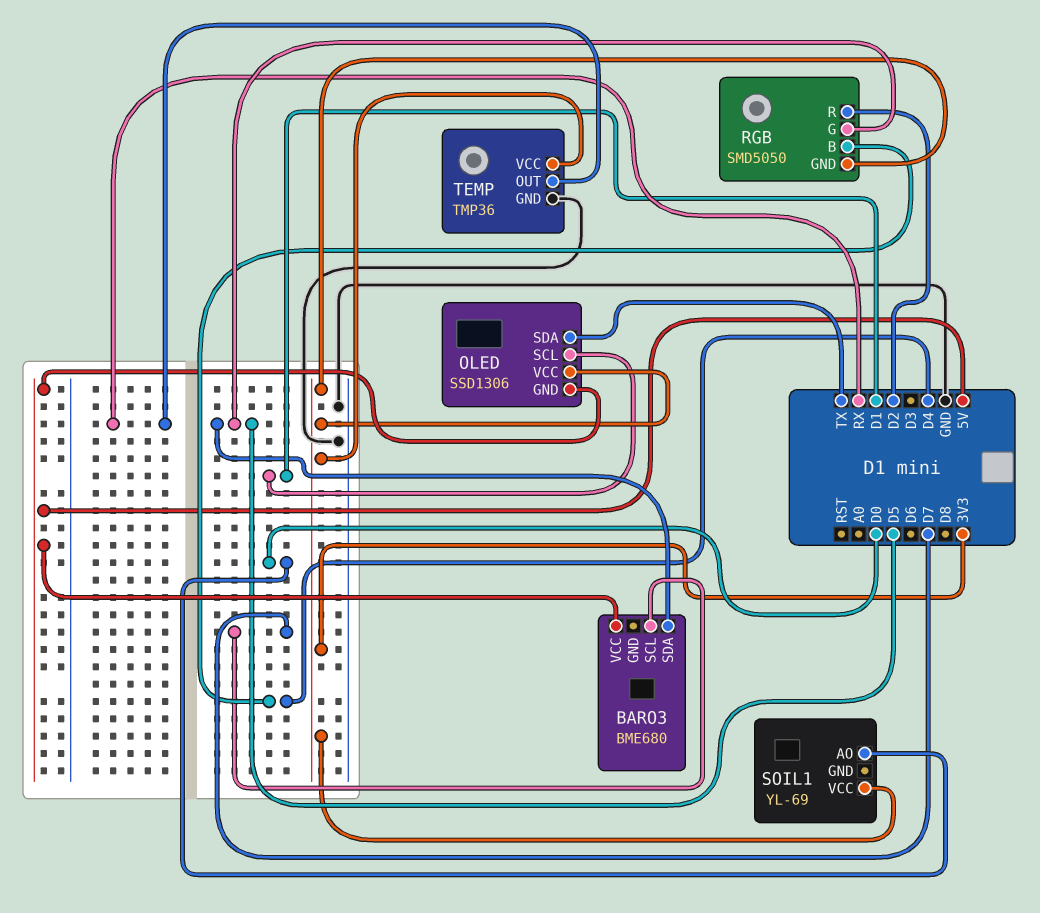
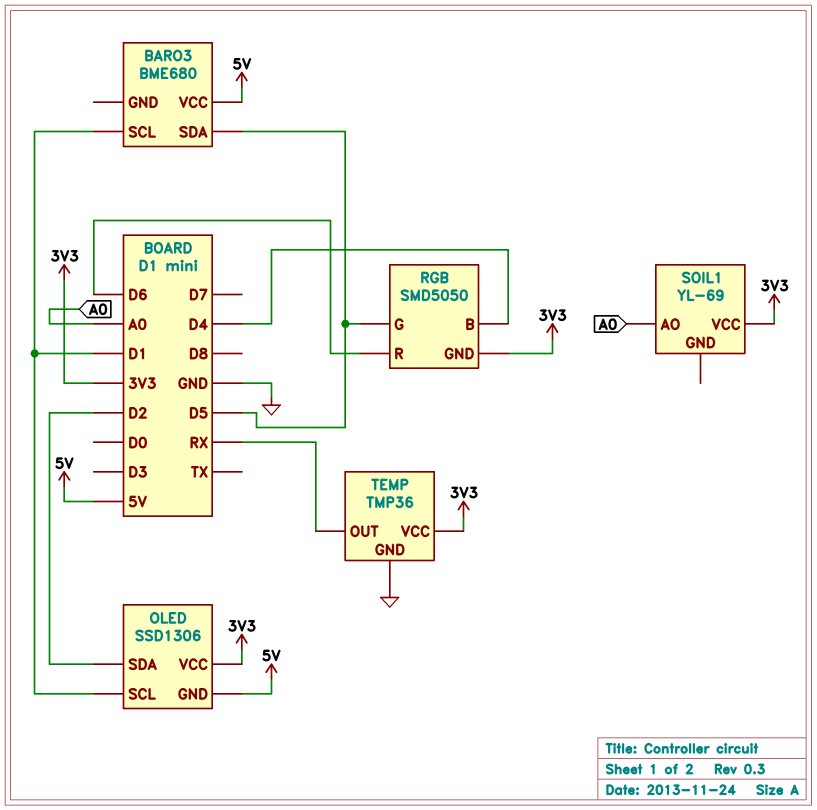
BARO3 pin SCL: D7 -> D1
OLED pin SDA: TX -> D2
RGB pin R: D2 -> D6
SOIL1 pin AO: D0 -> A0

